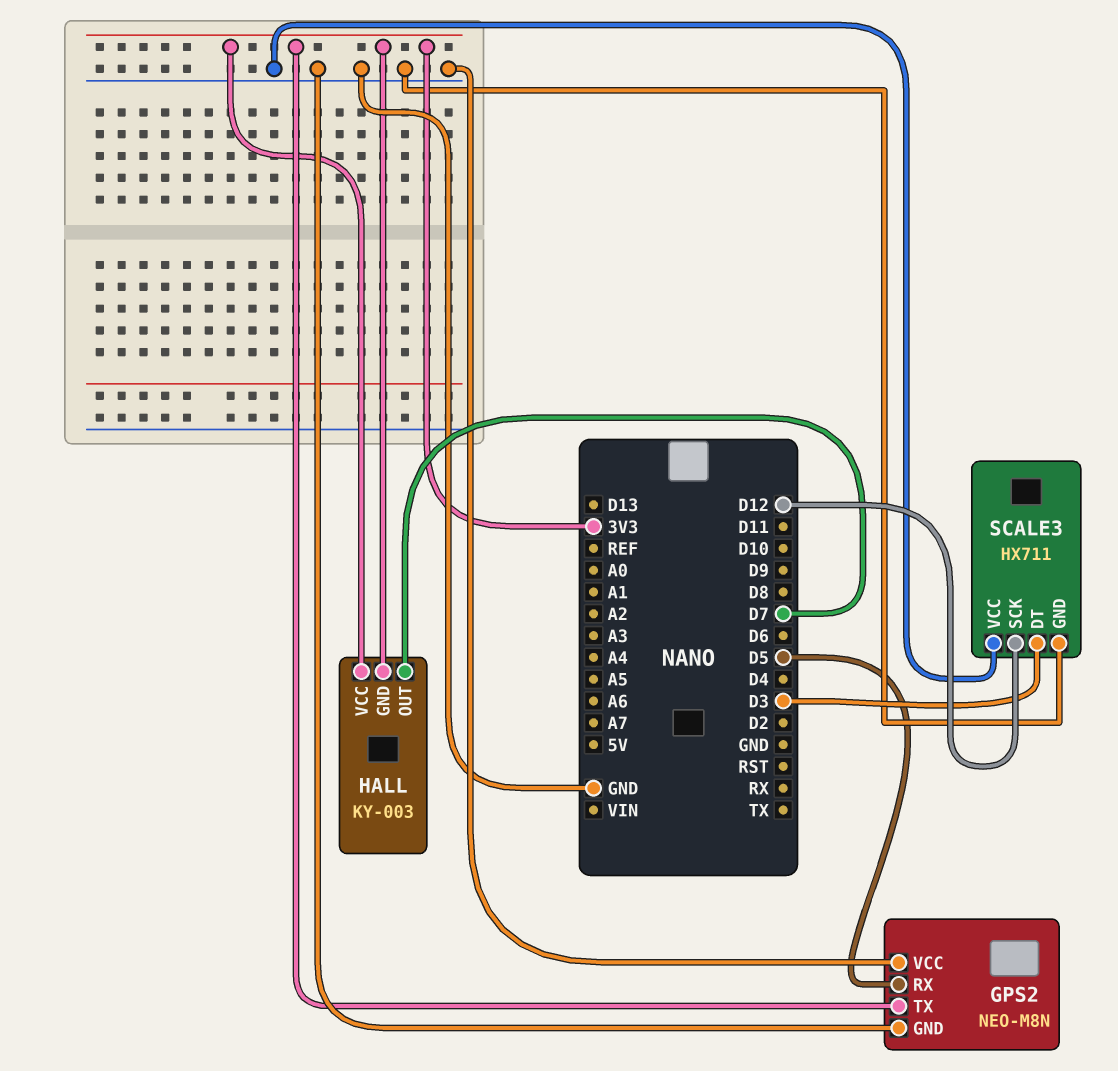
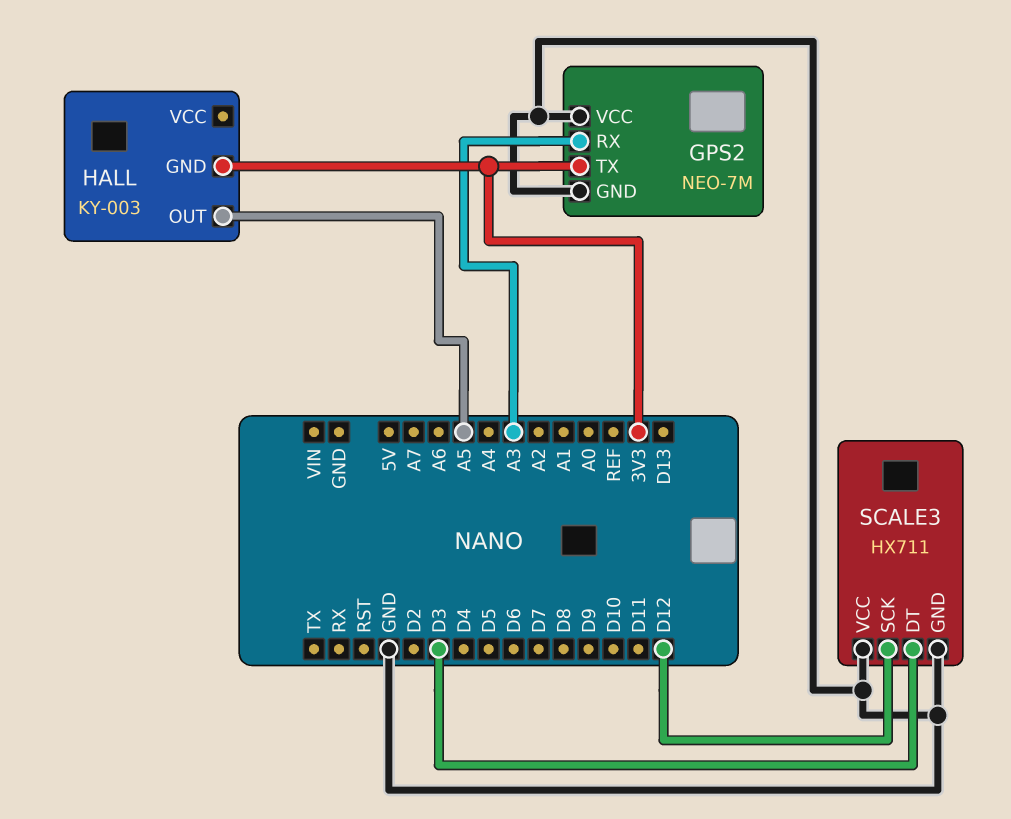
GPS2: NEO-M8N -> NEO-7M
GPS2 pin RX: D5 -> A3
HALL pin OUT: D7 -> A5
HALL pin VCC: 3V3 -> none

